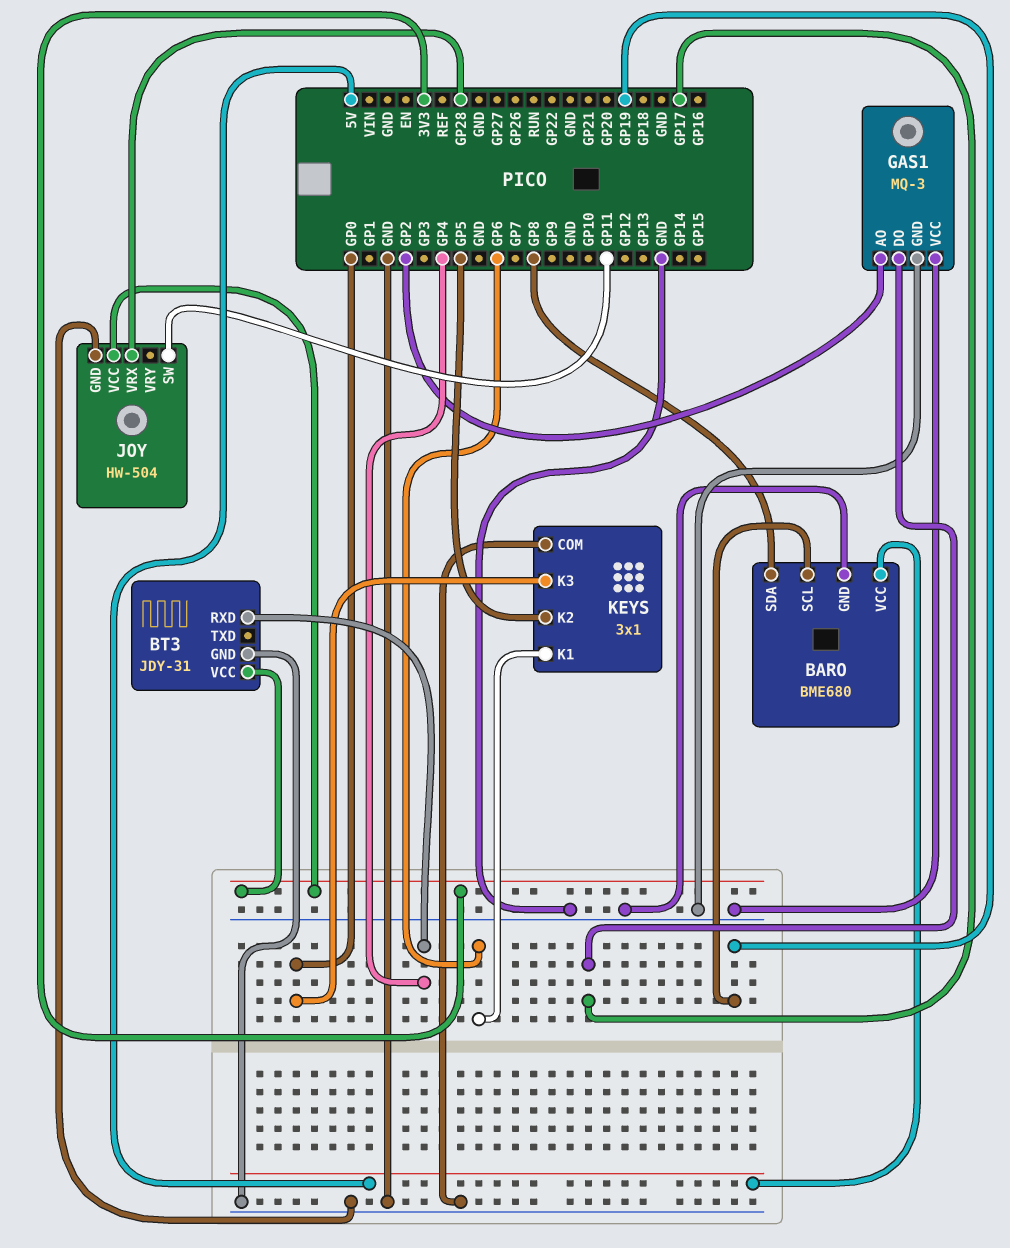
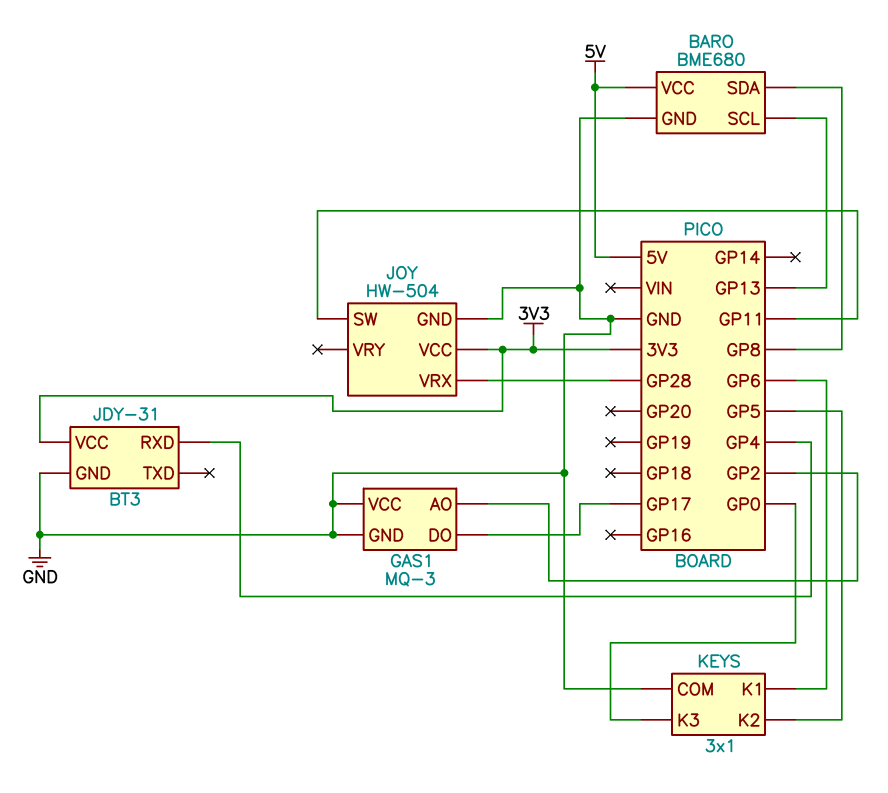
BARO pin SCL: GP19 -> GP13

